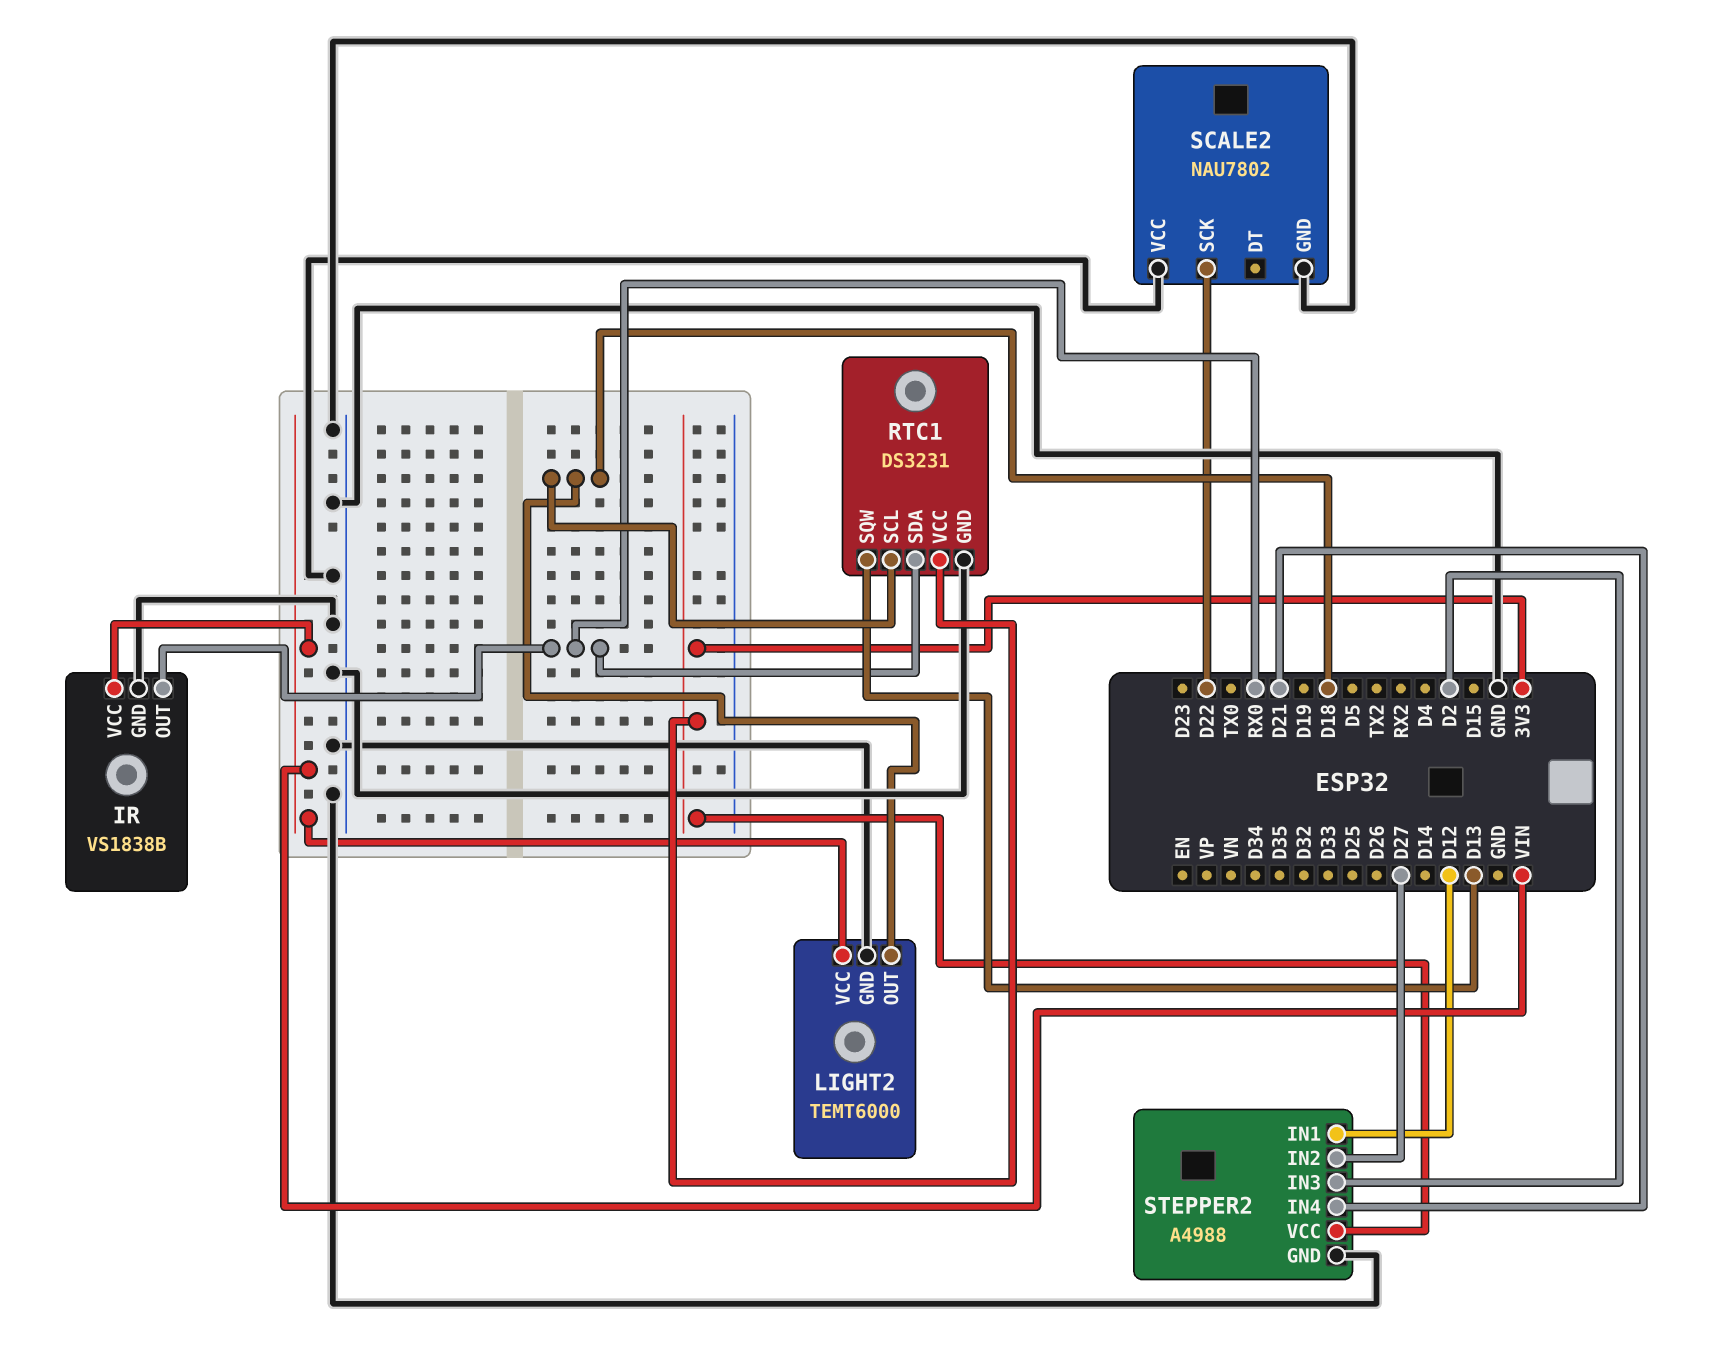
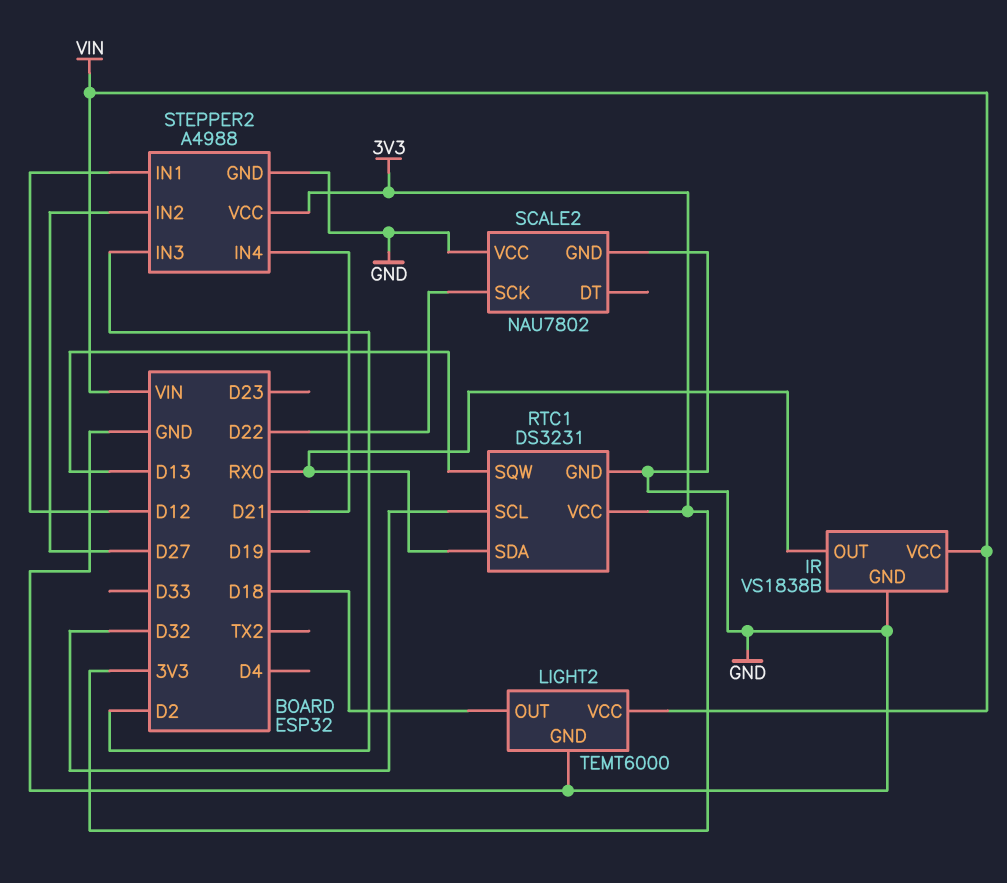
RTC1 pin SCL: D18 -> D32

